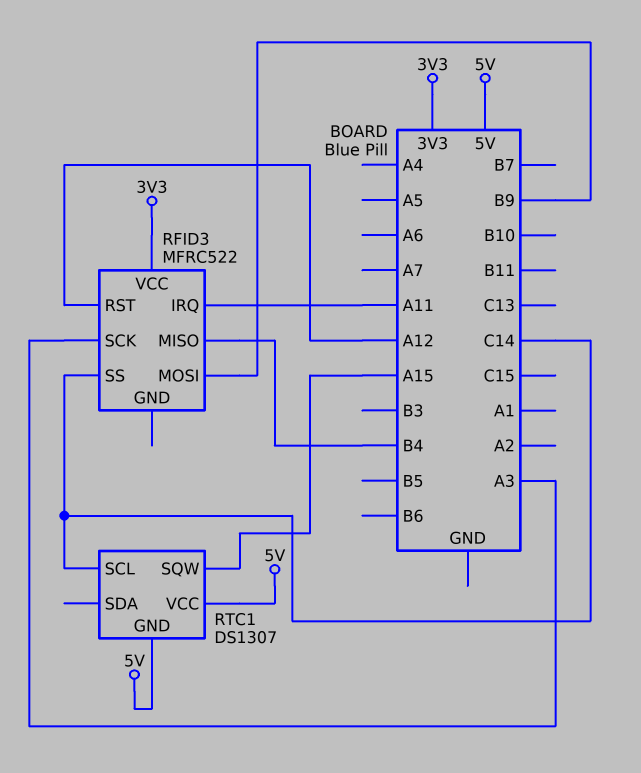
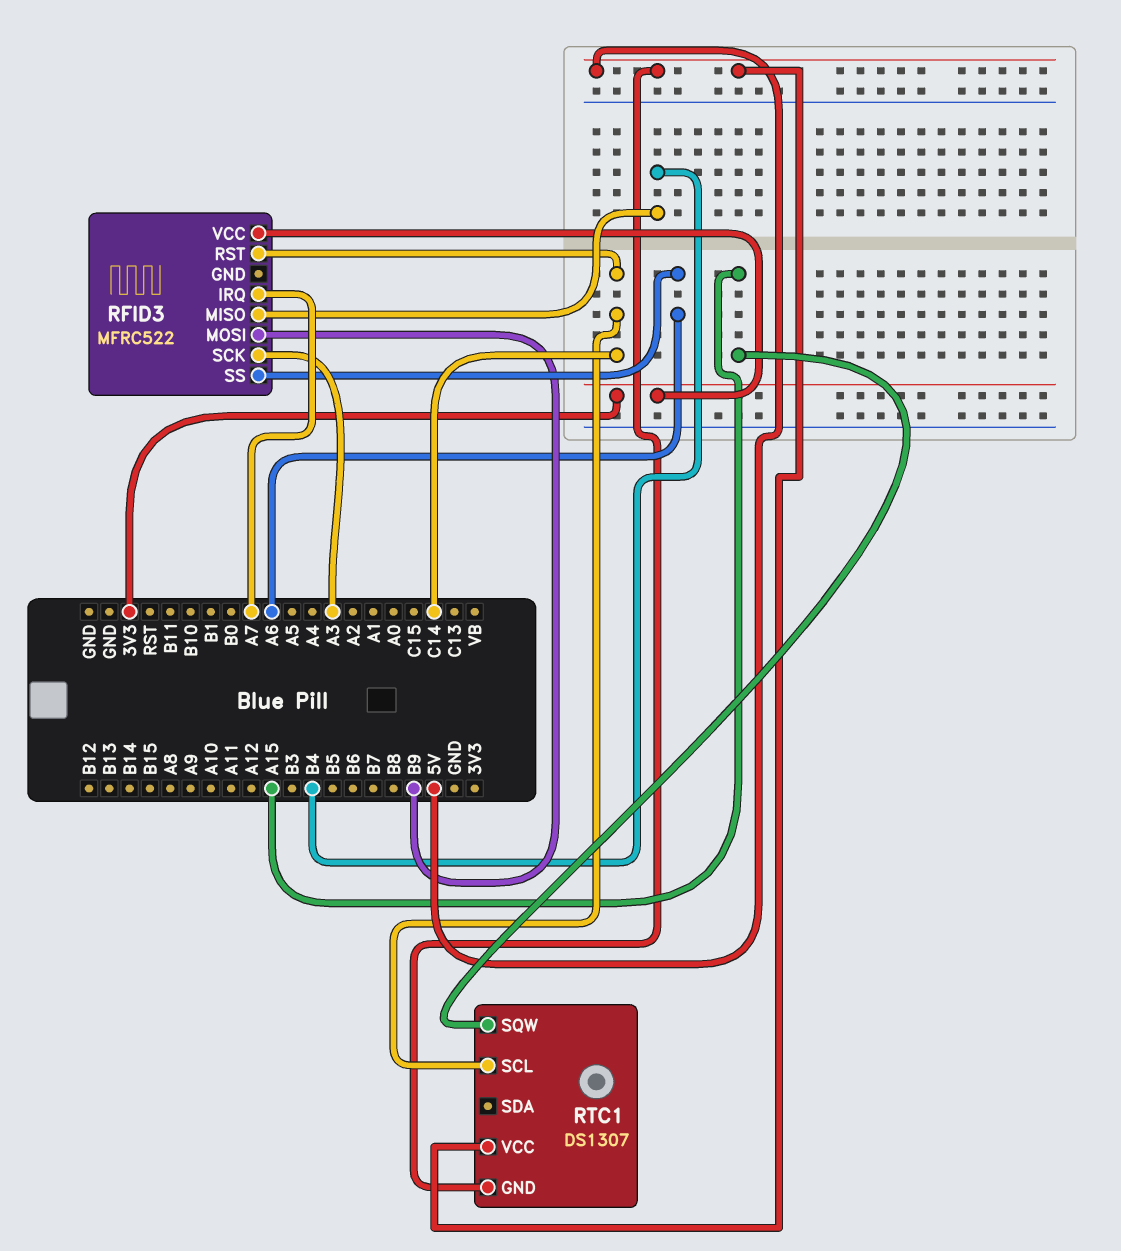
RFID3 pin IRQ: A11 -> A7
RFID3 pin RST: A12 -> C14
RFID3 pin SS: C14 -> A6

